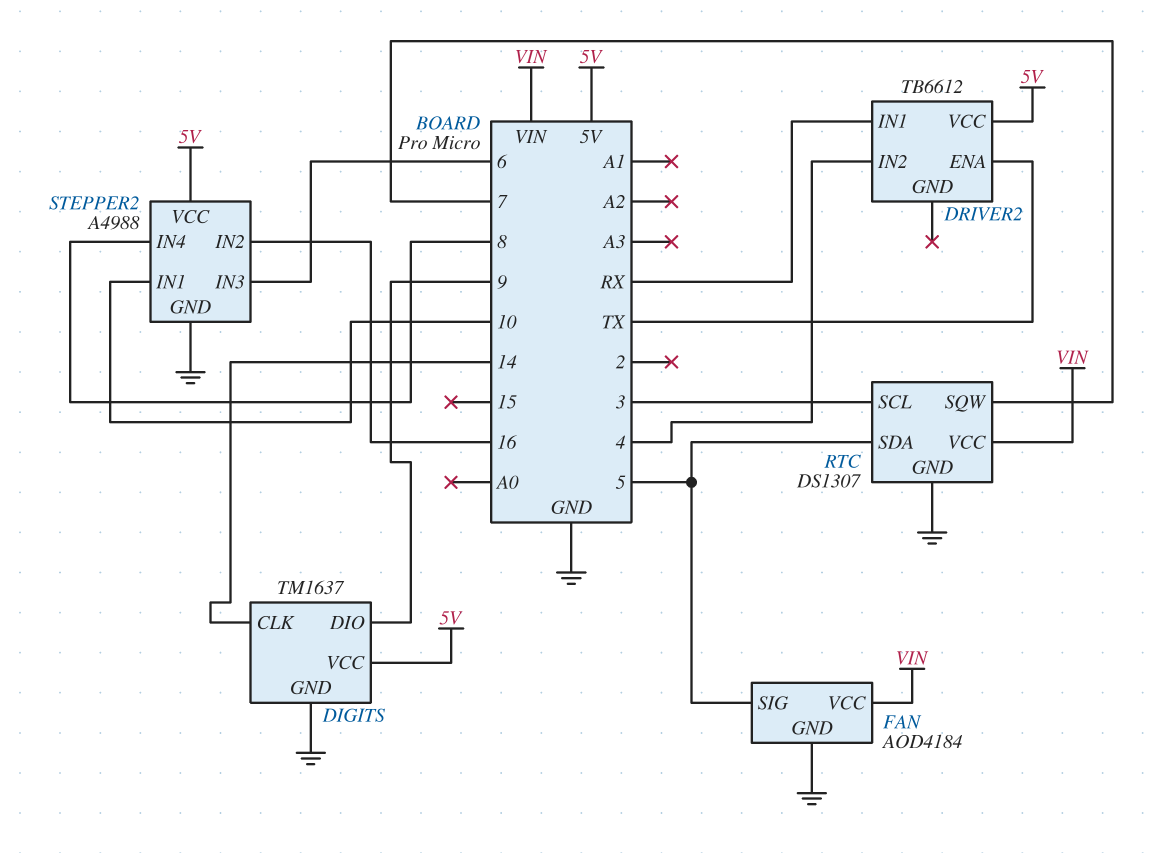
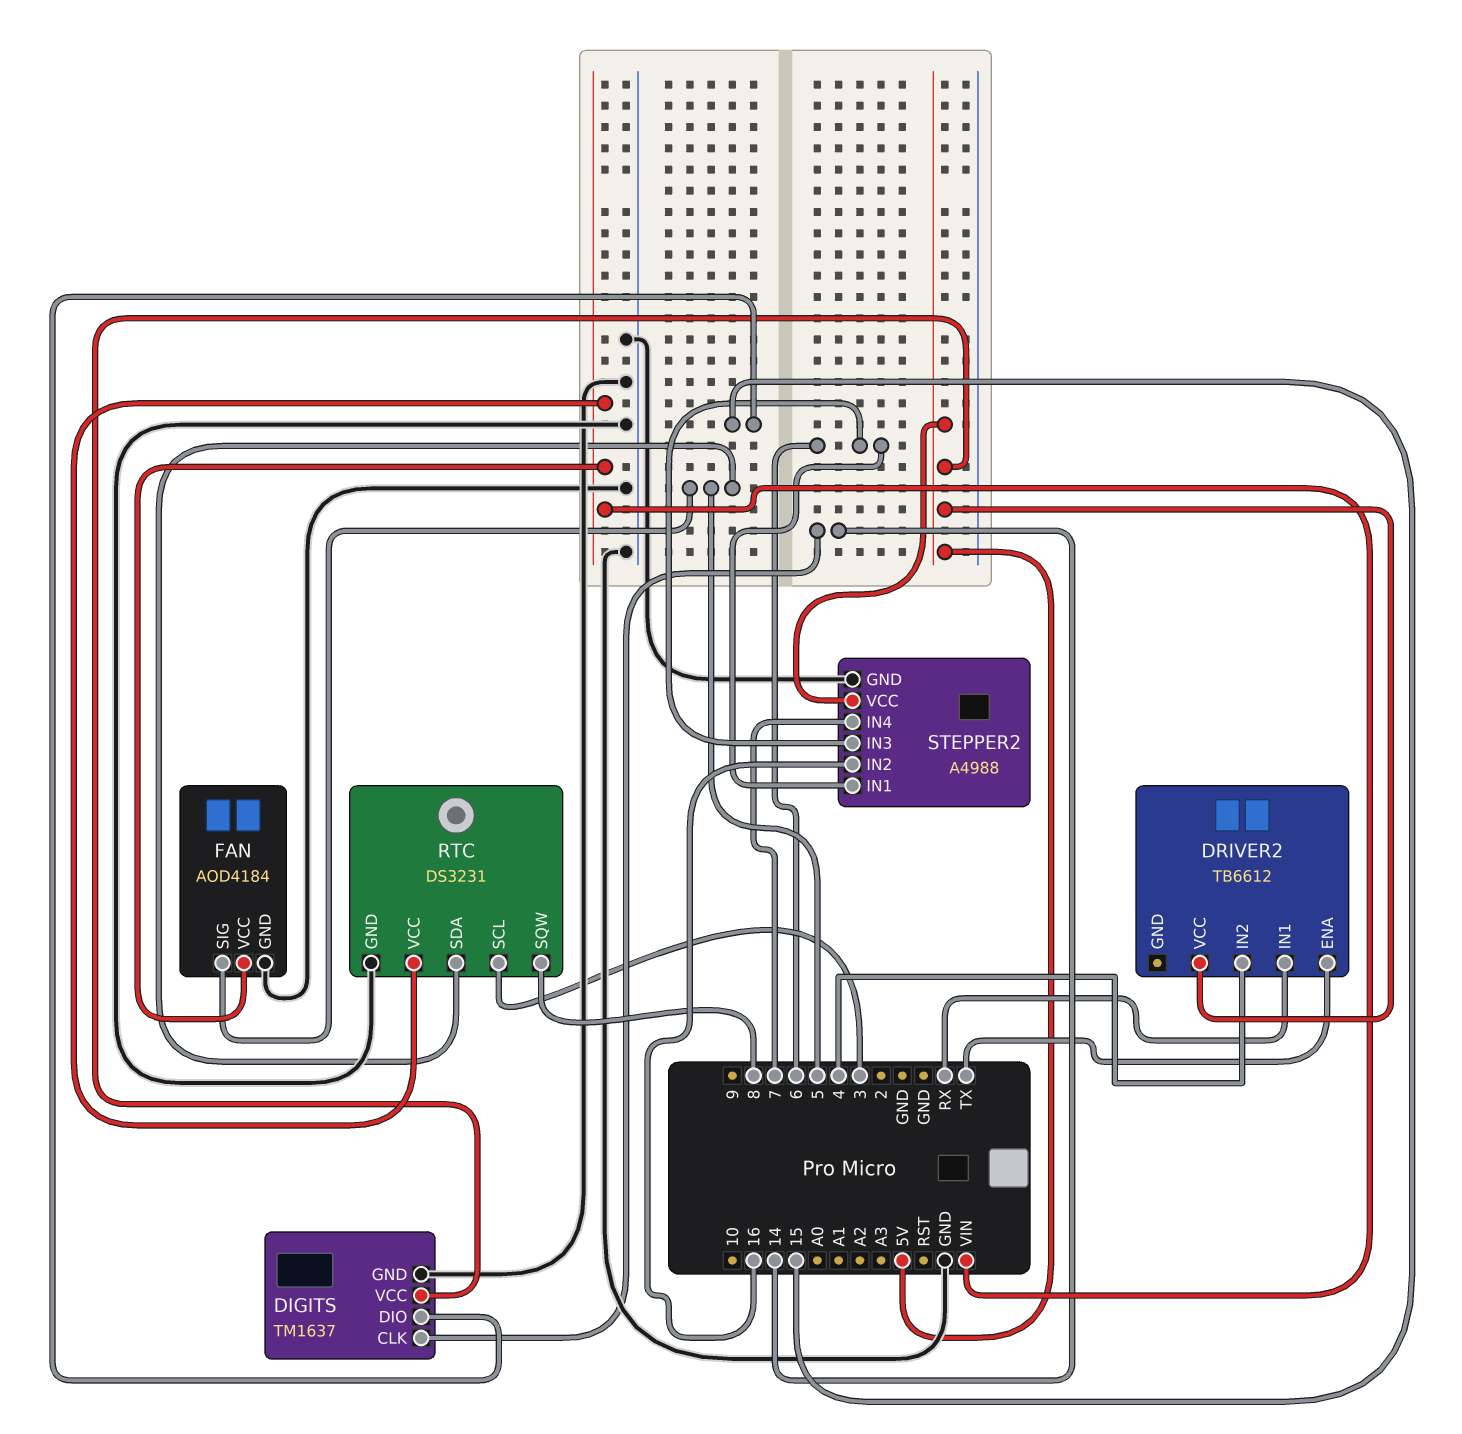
DIGITS pin DIO: 9 -> 15
RTC: DS1307 -> DS3231
RTC pin SQW: 7 -> 8
STEPPER2 pin IN1: 10 -> 6
STEPPER2 pin IN4: 8 -> 7

